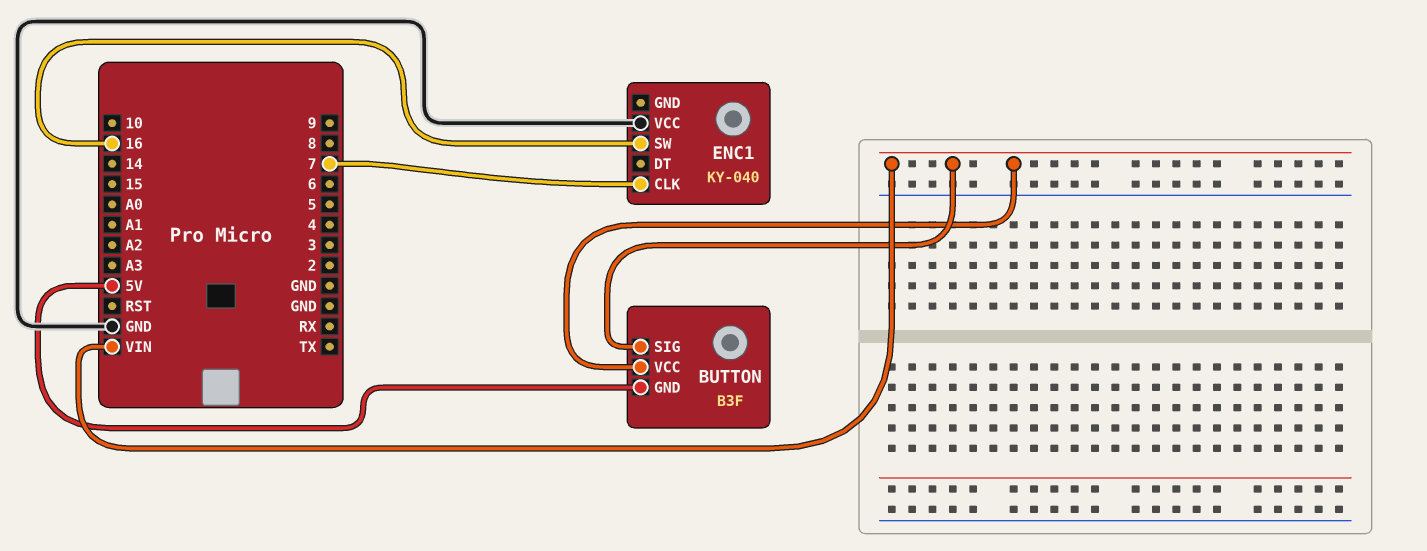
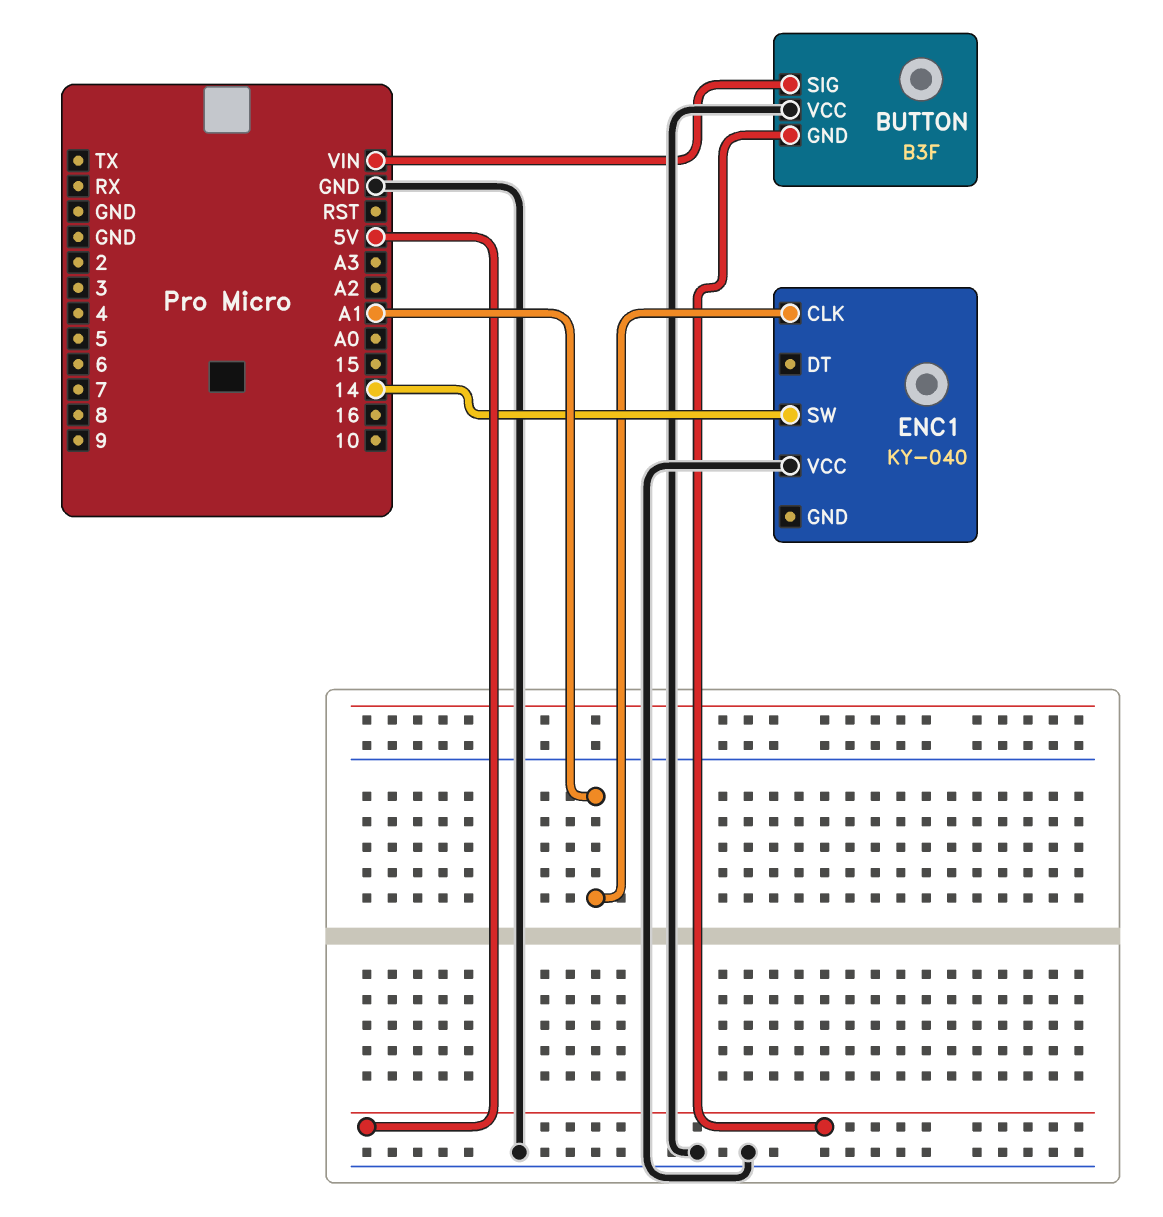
BUTTON pin VCC: VIN -> GND
ENC1 pin CLK: 7 -> A1
ENC1 pin SW: 16 -> 14

